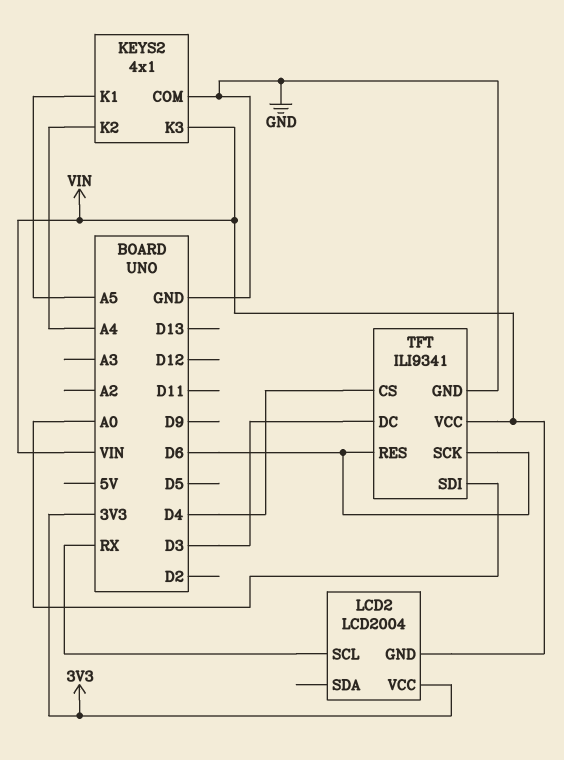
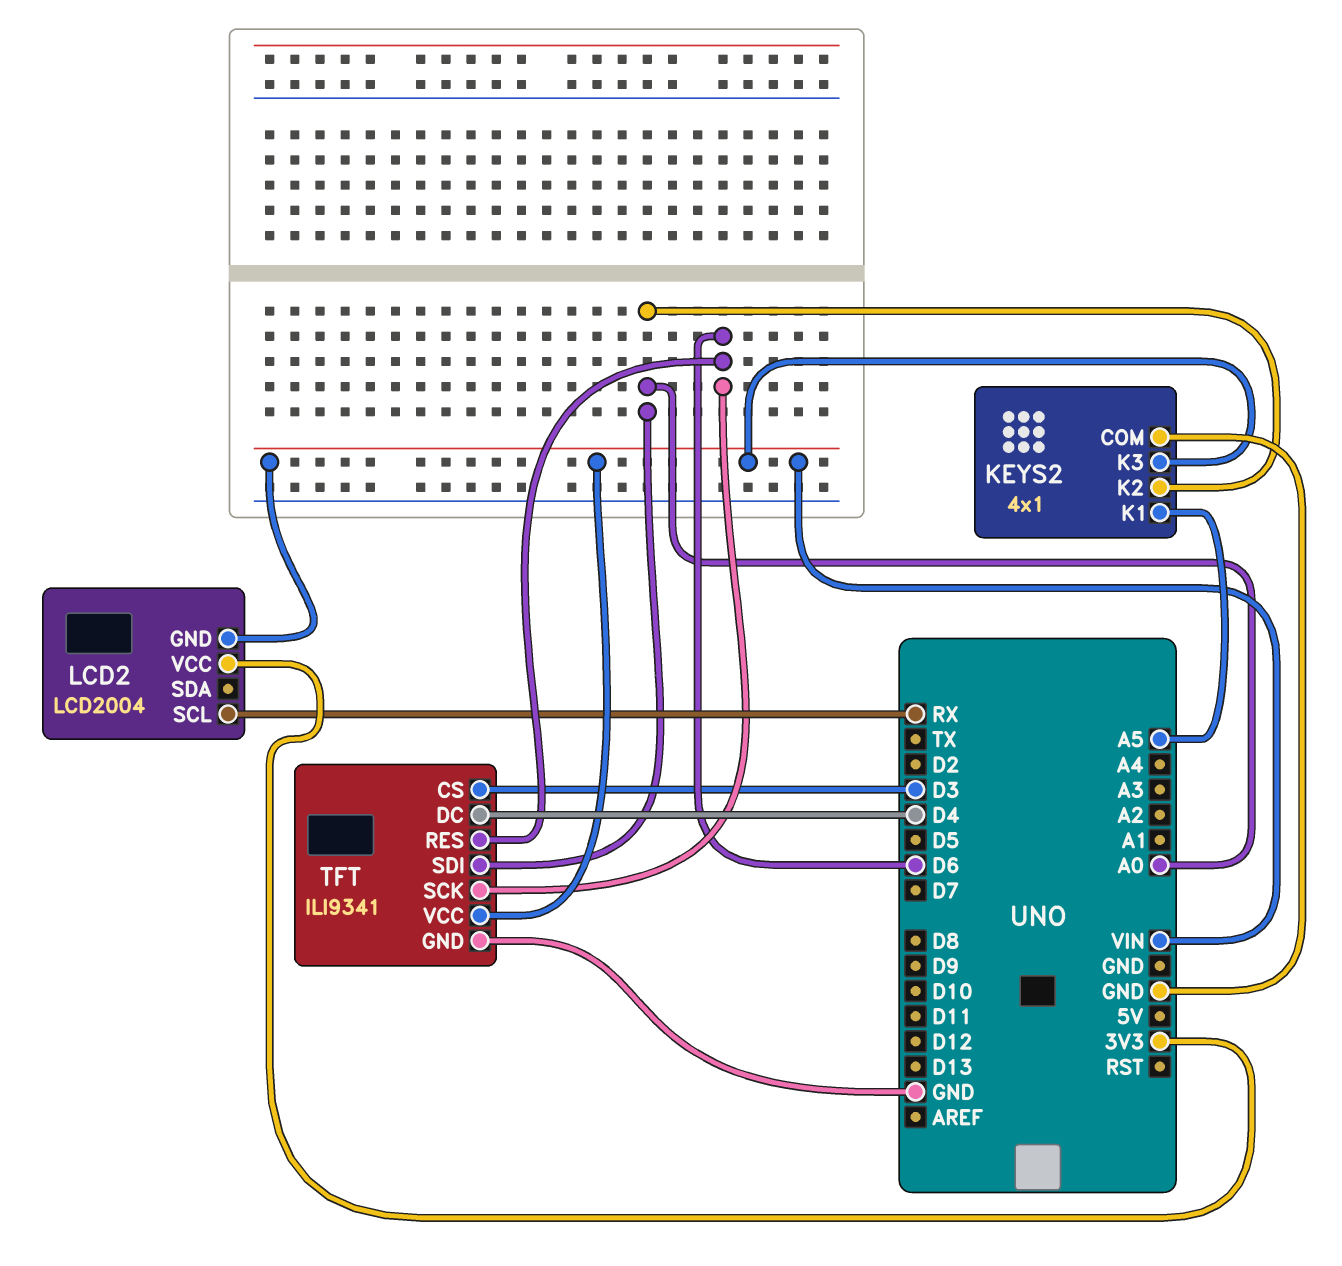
KEYS2 pin K2: A4 -> A0
TFT pin CS: D4 -> D3
TFT pin DC: D3 -> D4

